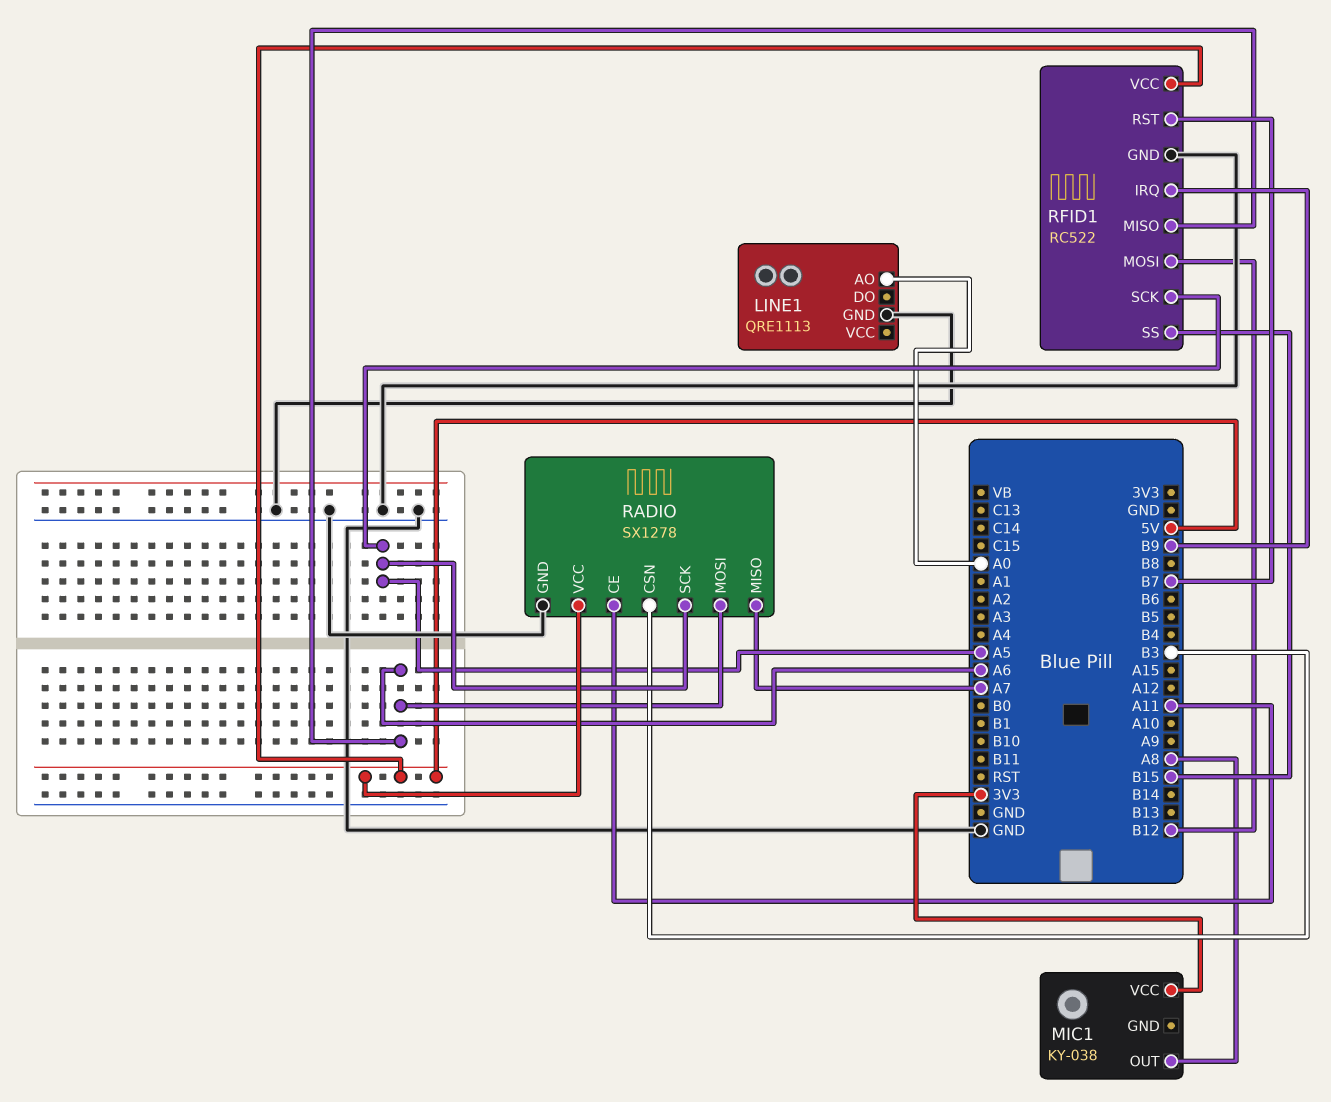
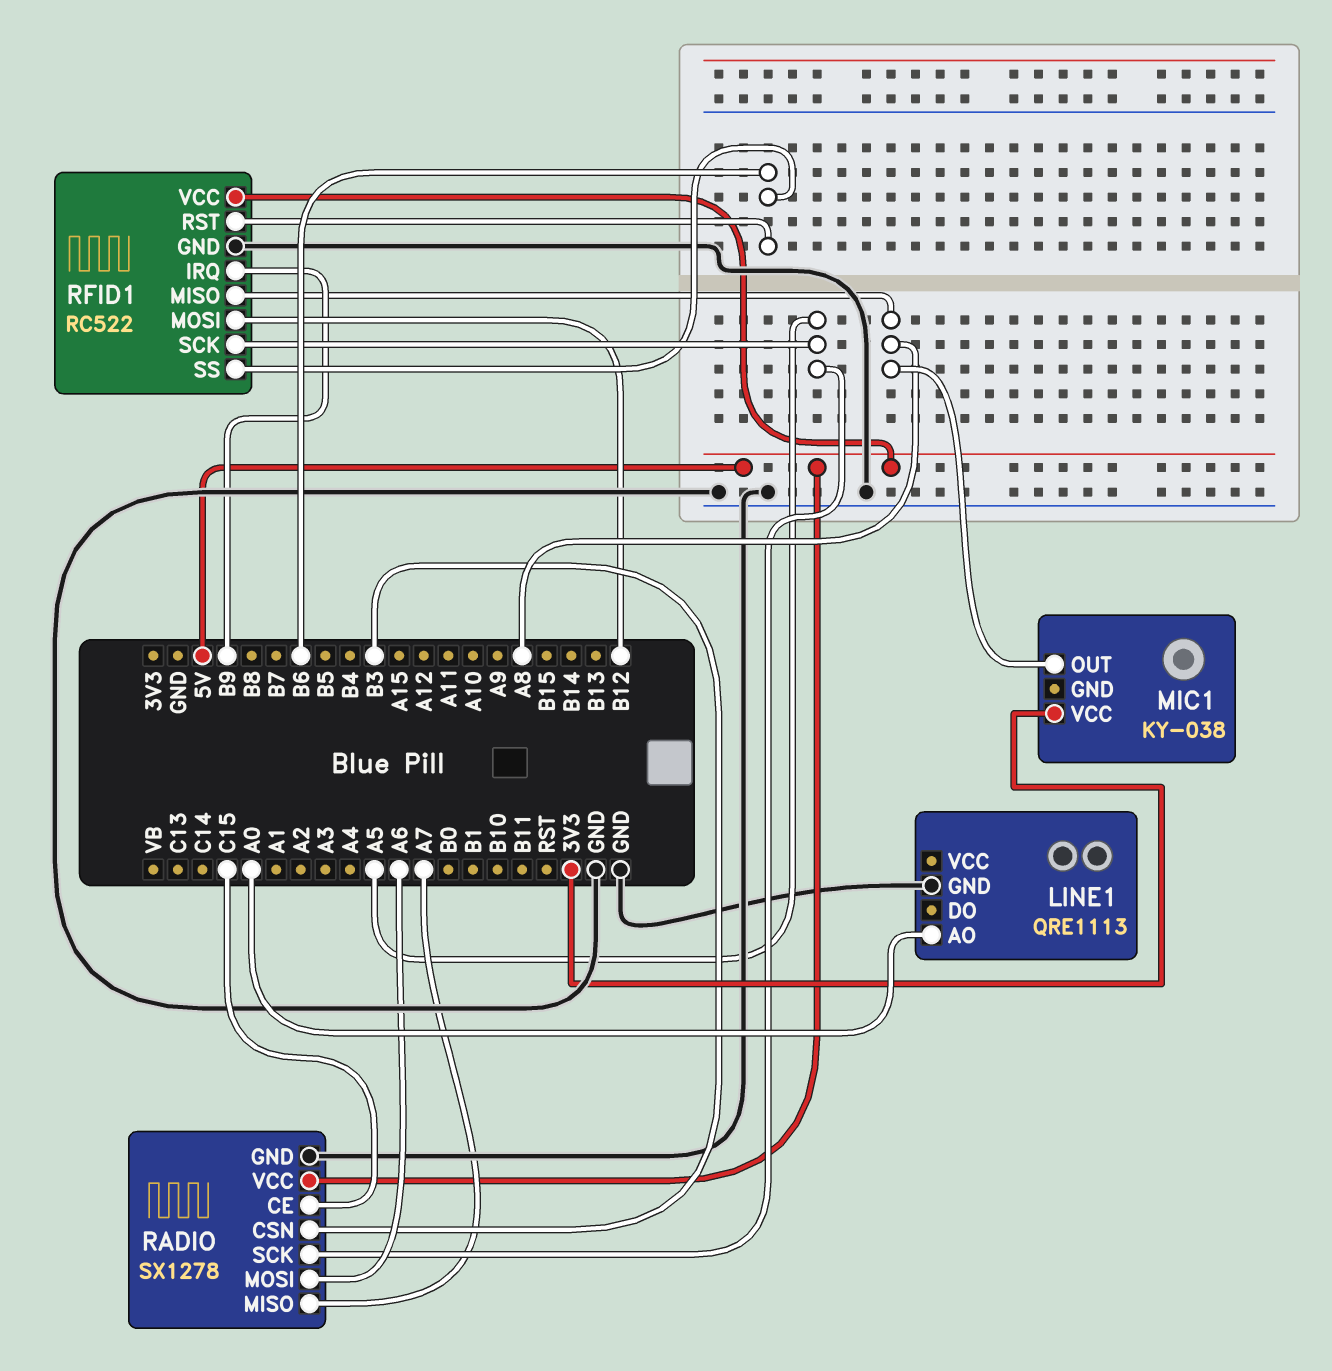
RADIO pin CE: A11 -> C15
RFID1 pin MISO: A6 -> A8
RFID1 pin RST: B7 -> B6
RFID1 pin SS: B15 -> B6

